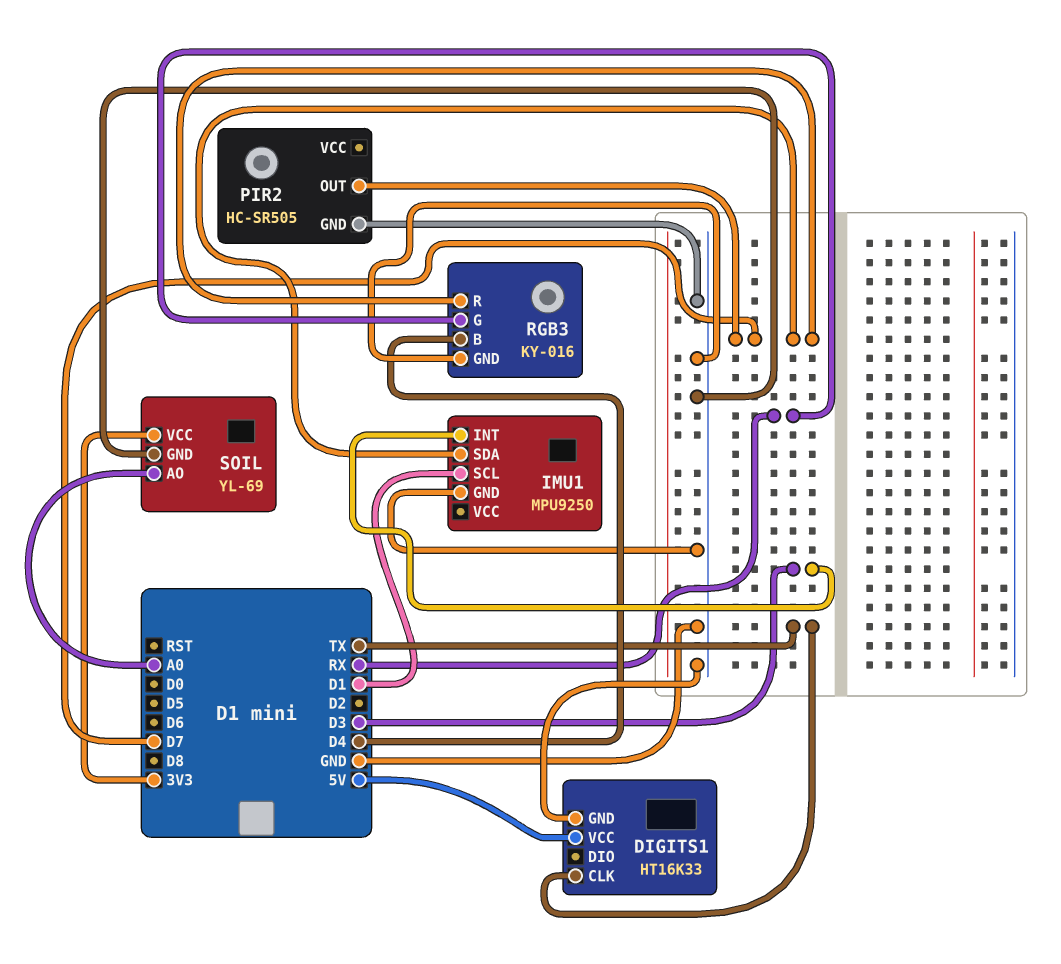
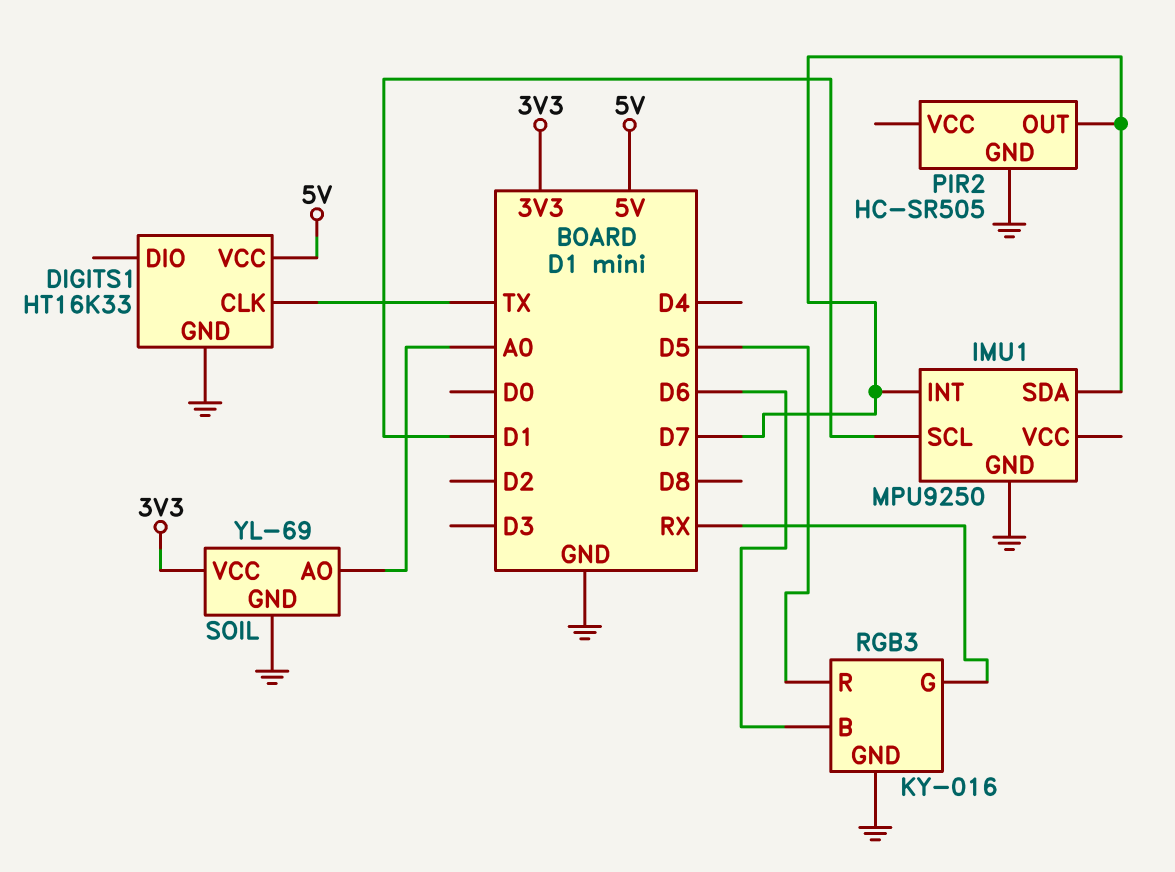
IMU1 pin INT: D3 -> D7
RGB3 pin B: D4 -> D6
RGB3 pin R: D7 -> D5

